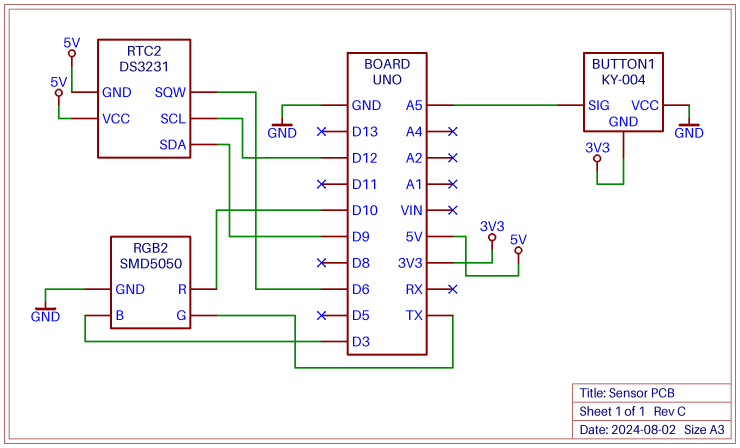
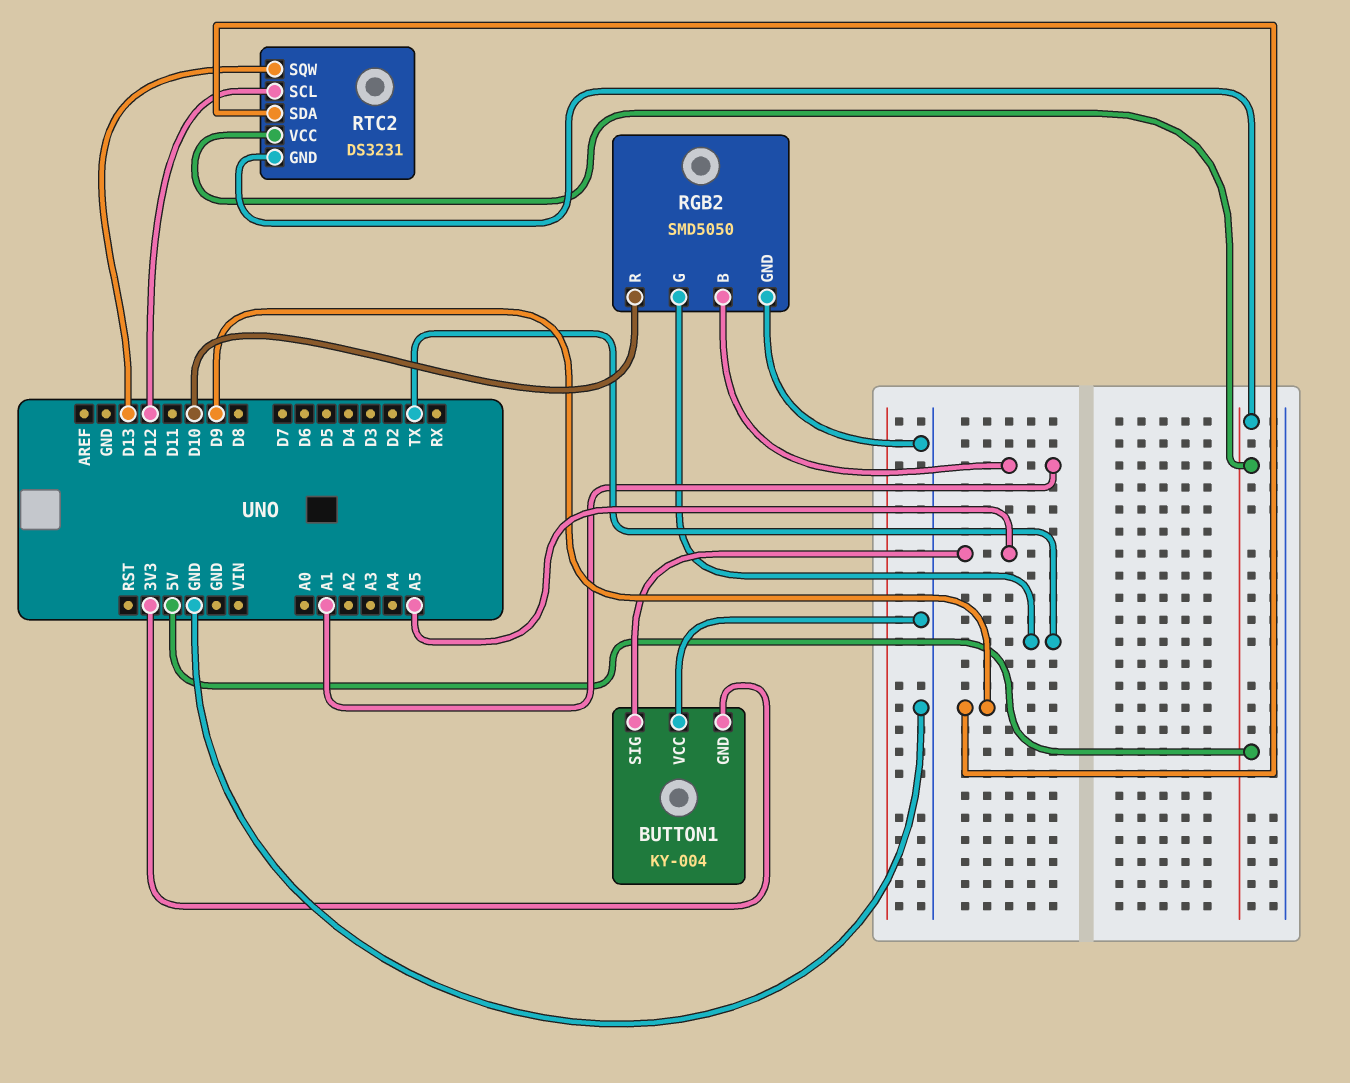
RGB2 pin B: D3 -> A1
RTC2 pin SQW: D6 -> D13

